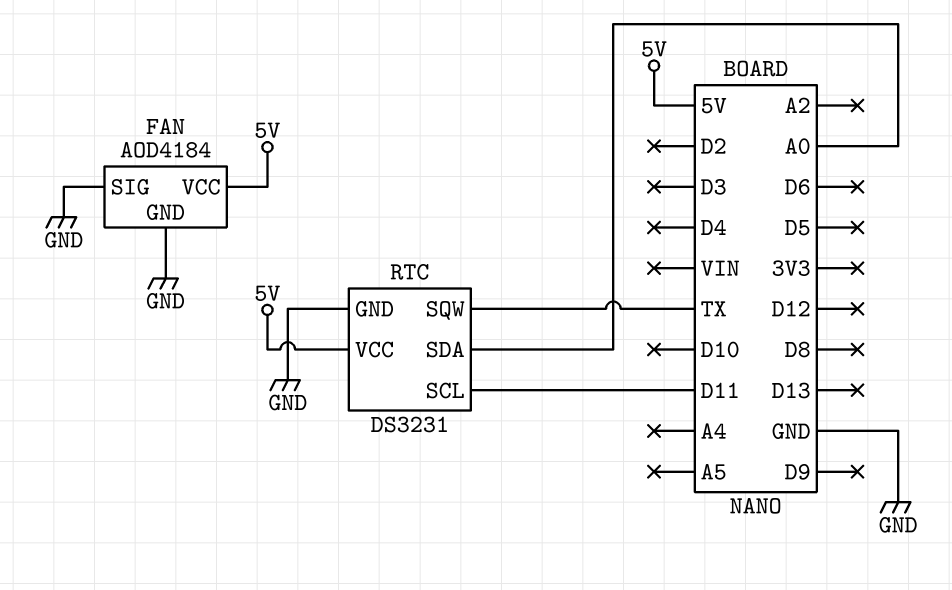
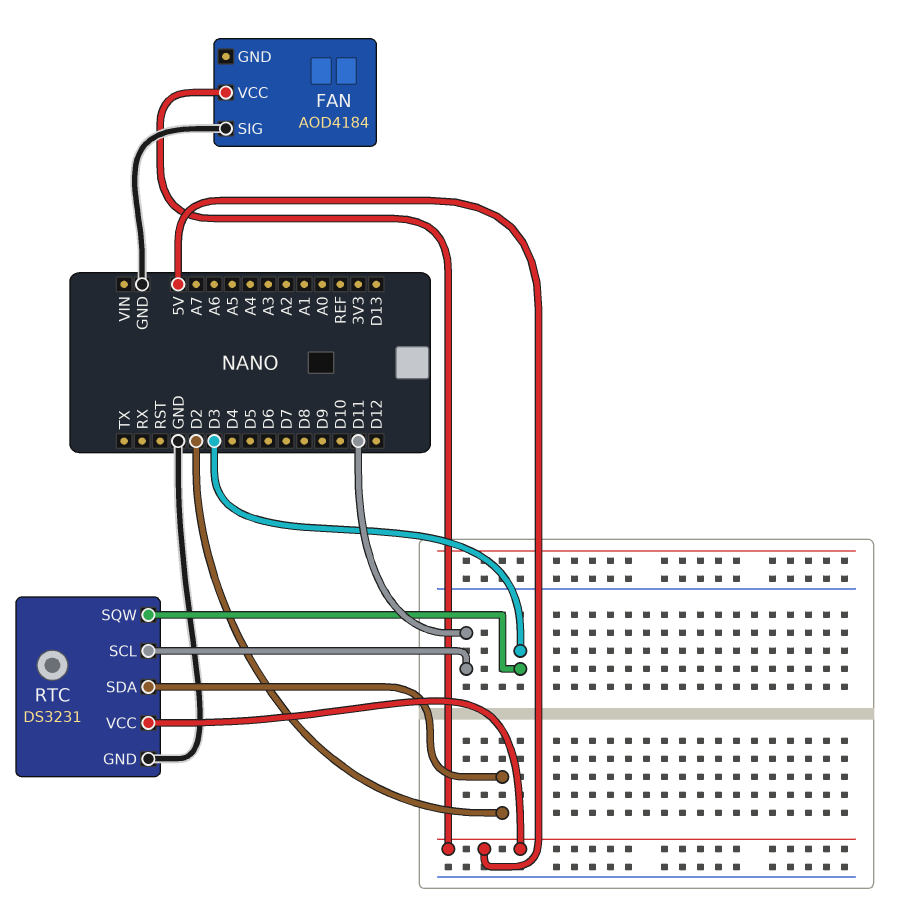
FAN pin GND: GND -> none
RTC pin SDA: A0 -> D2
RTC pin SQW: TX -> D3

